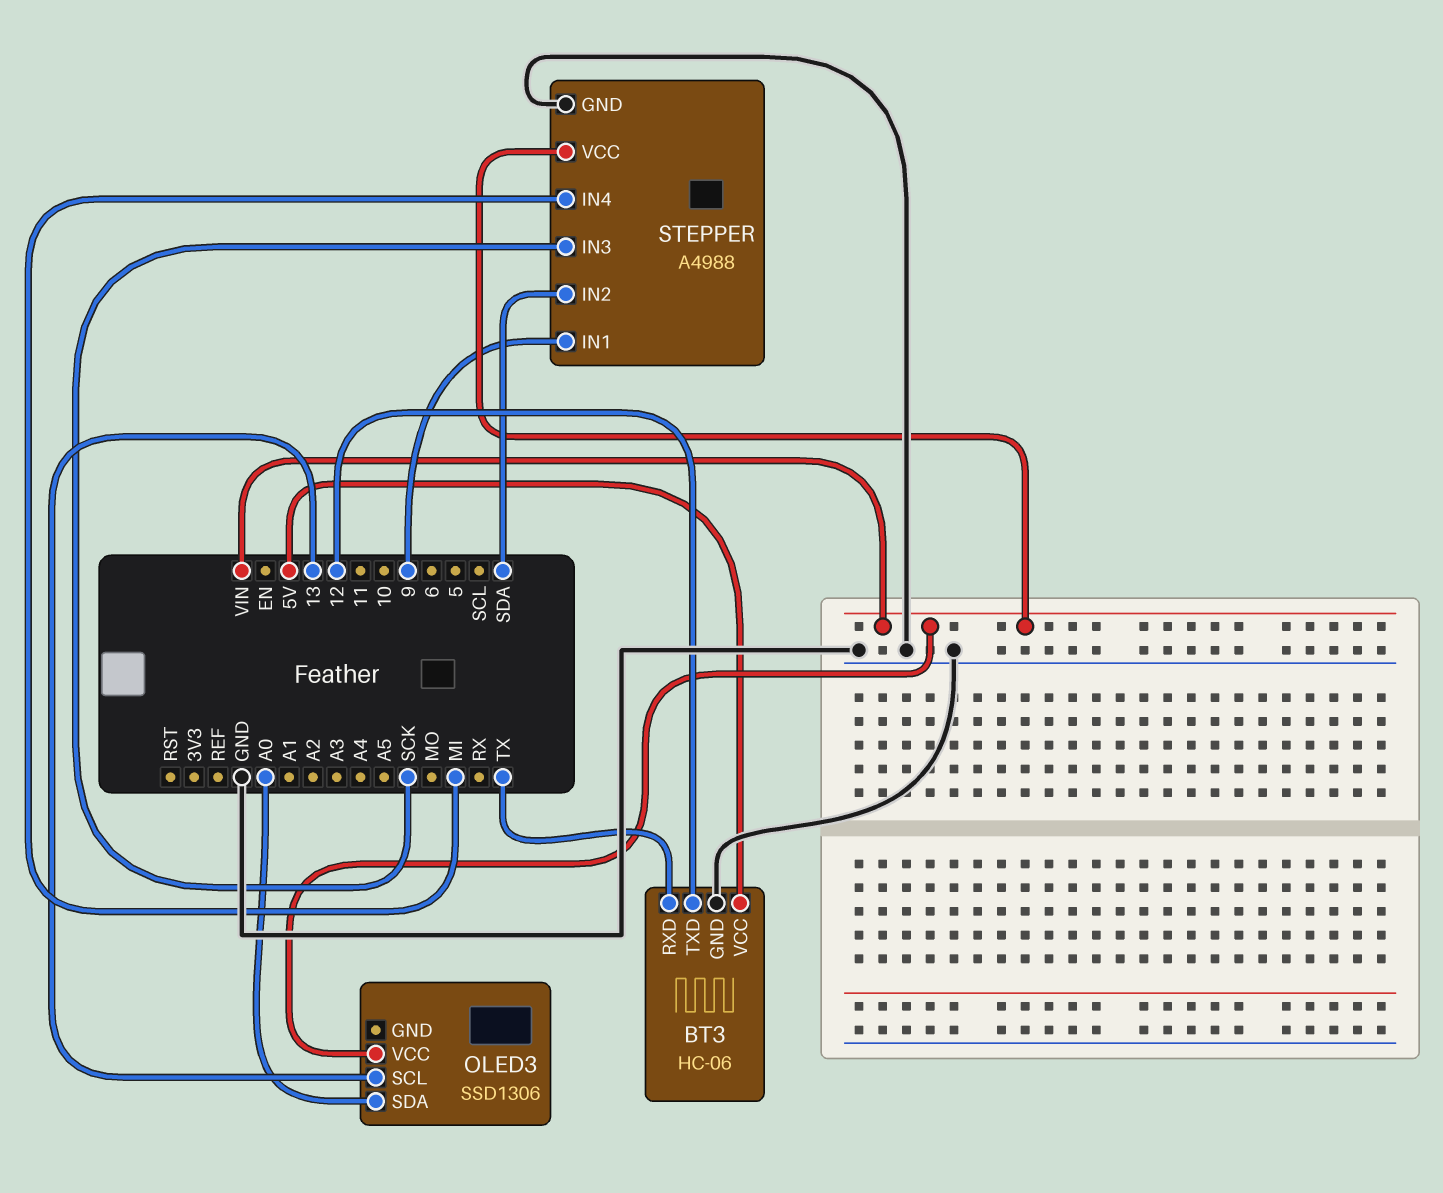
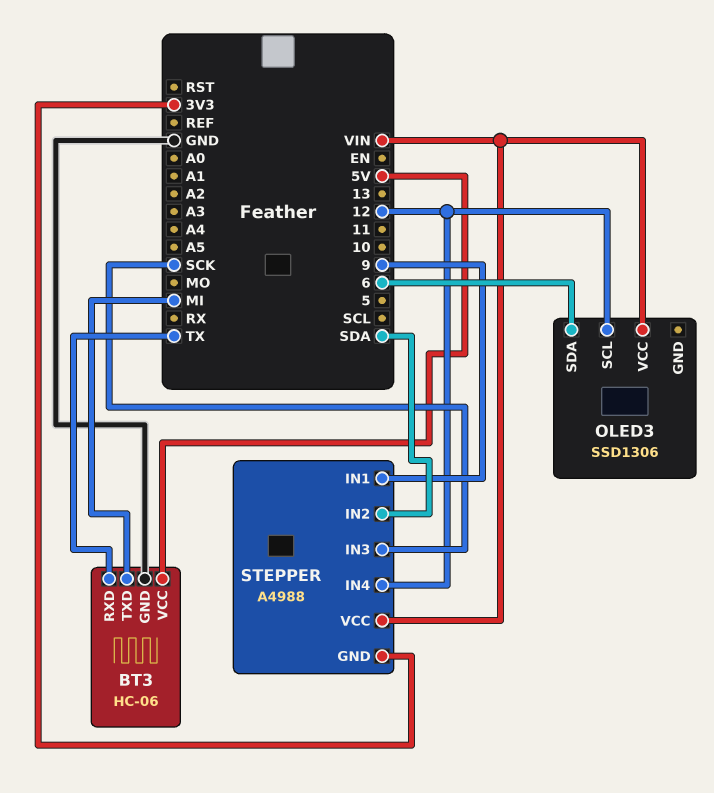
BT3 pin TXD: 12 -> MI
OLED3 pin SCL: 13 -> 12
OLED3 pin SDA: A0 -> 6
STEPPER pin GND: GND -> 3V3
STEPPER pin IN4: MI -> 12

